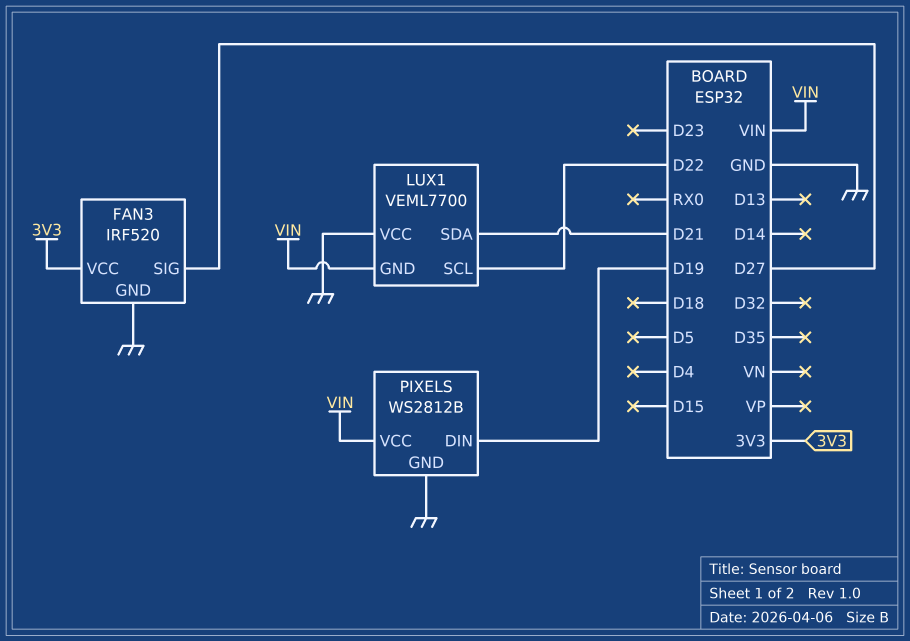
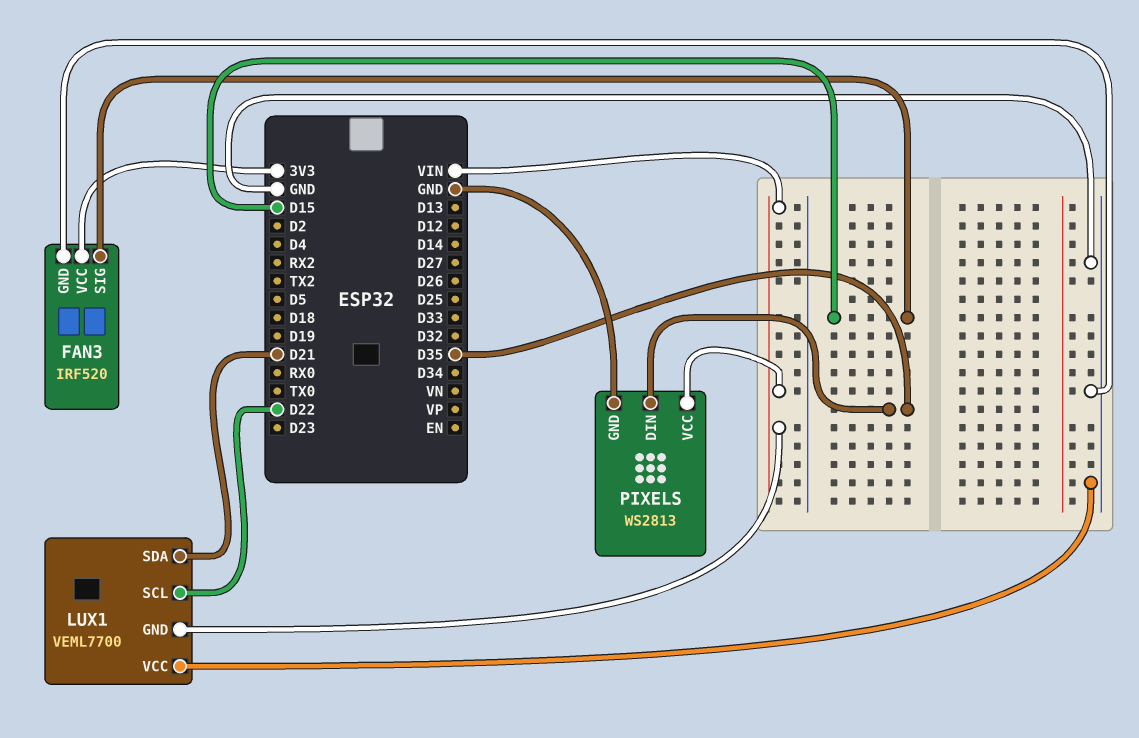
FAN3 pin SIG: D27 -> D15
PIXELS: WS2812B -> WS2813
PIXELS pin DIN: D19 -> D35

